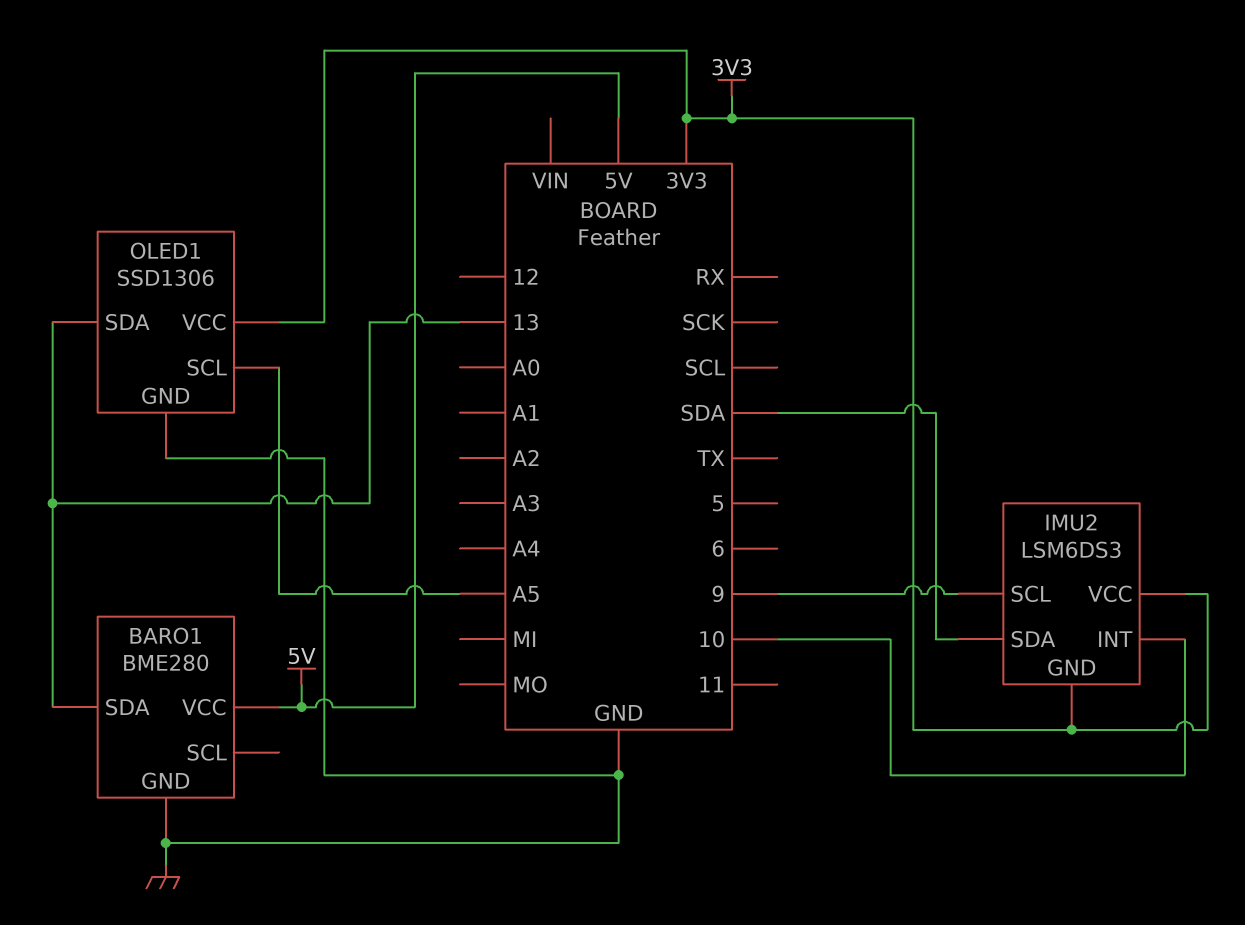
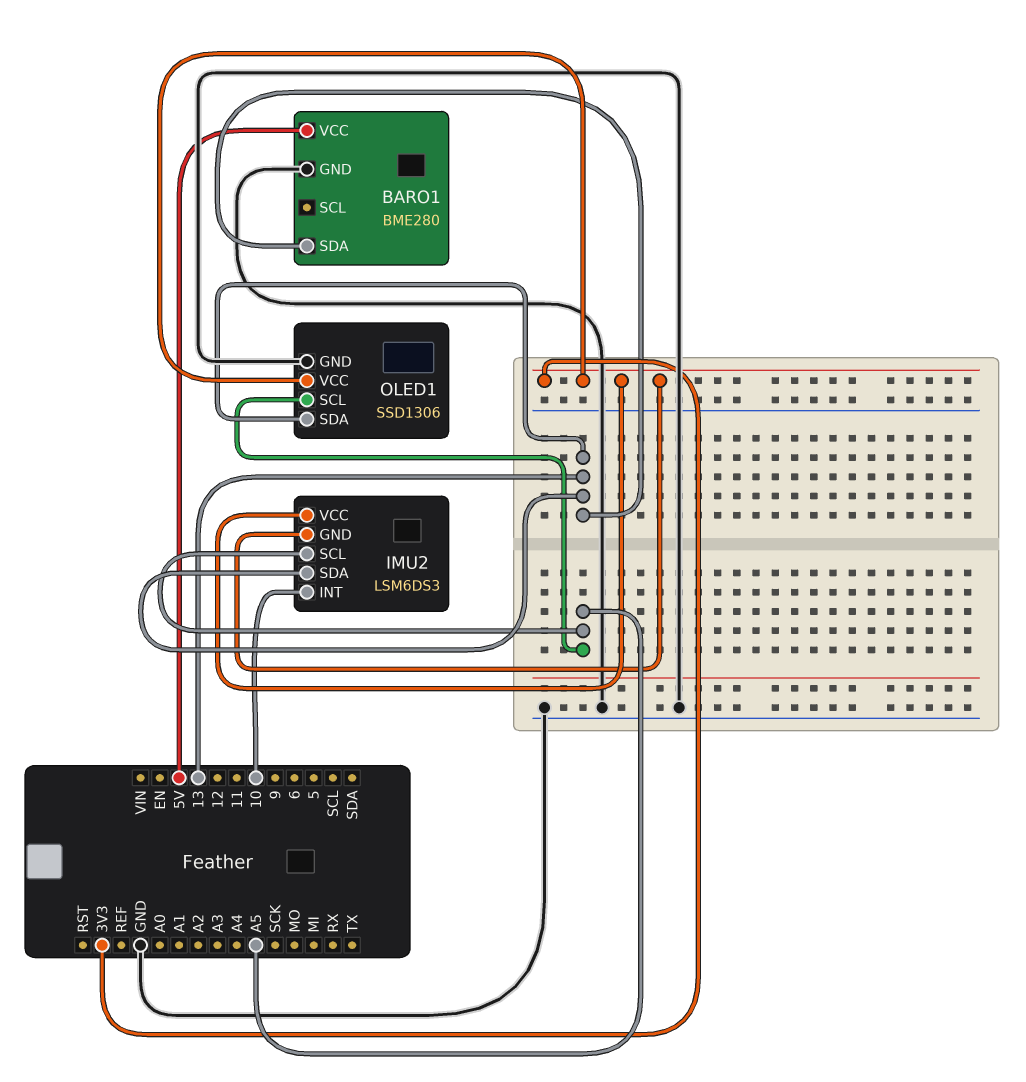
IMU2 pin SCL: 9 -> A5
IMU2 pin SDA: SDA -> 13

